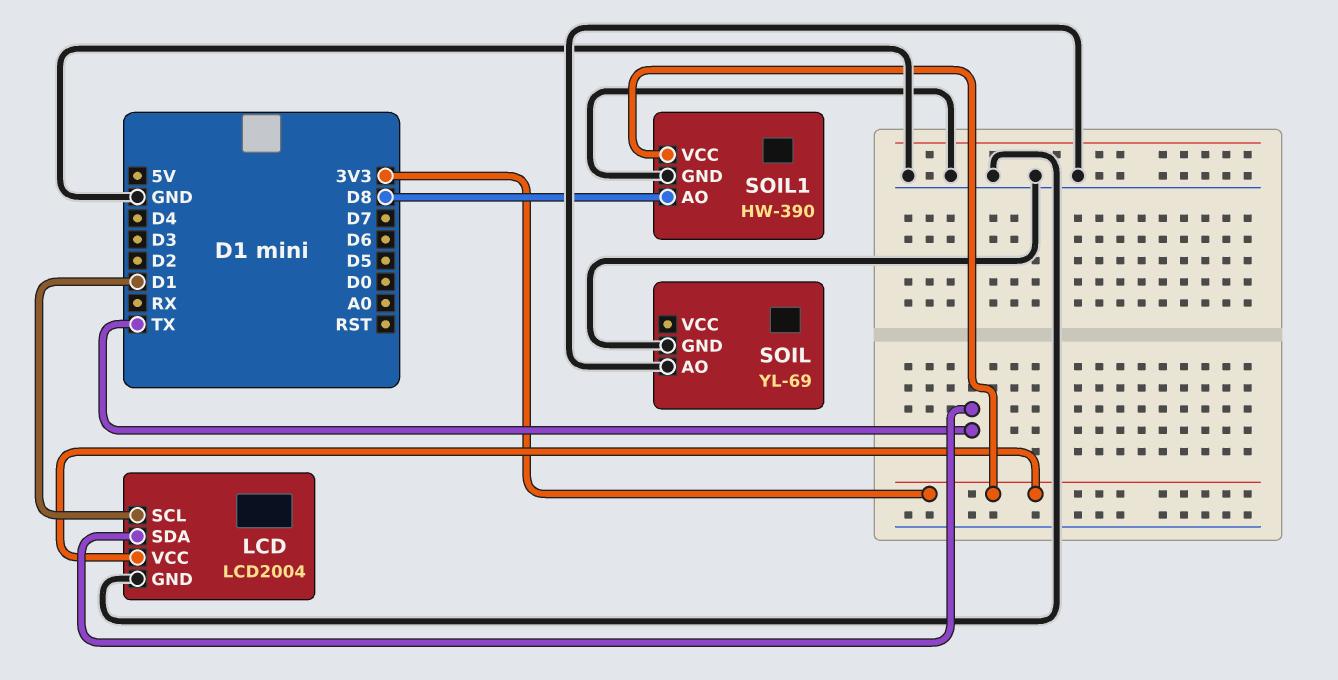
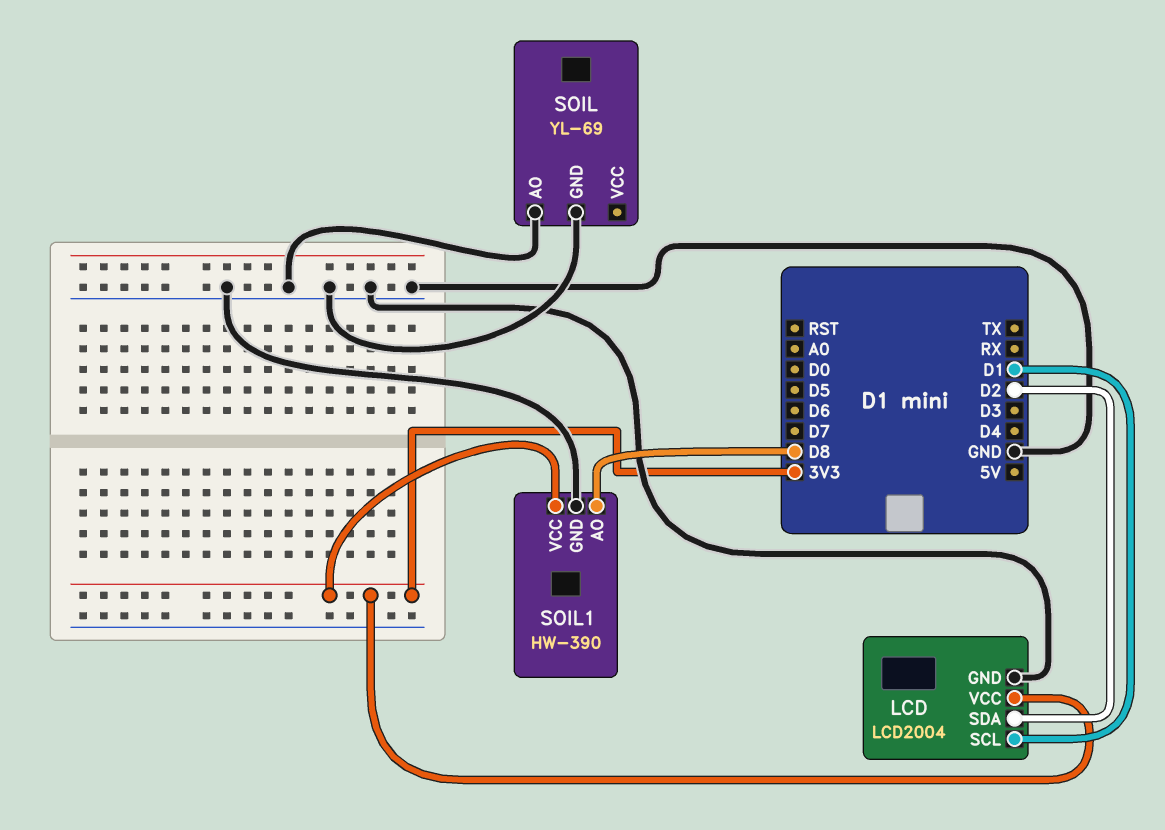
LCD pin SDA: TX -> D2

